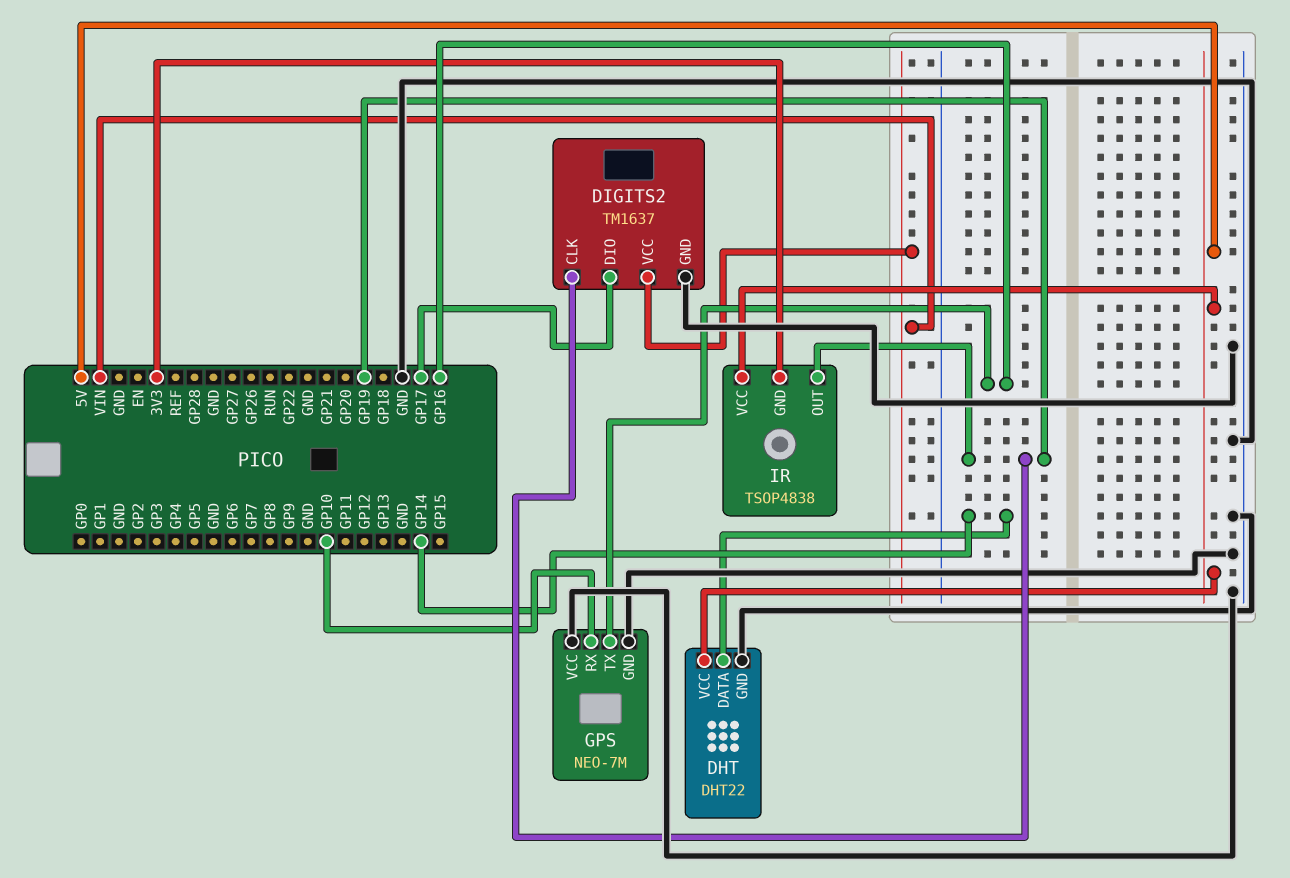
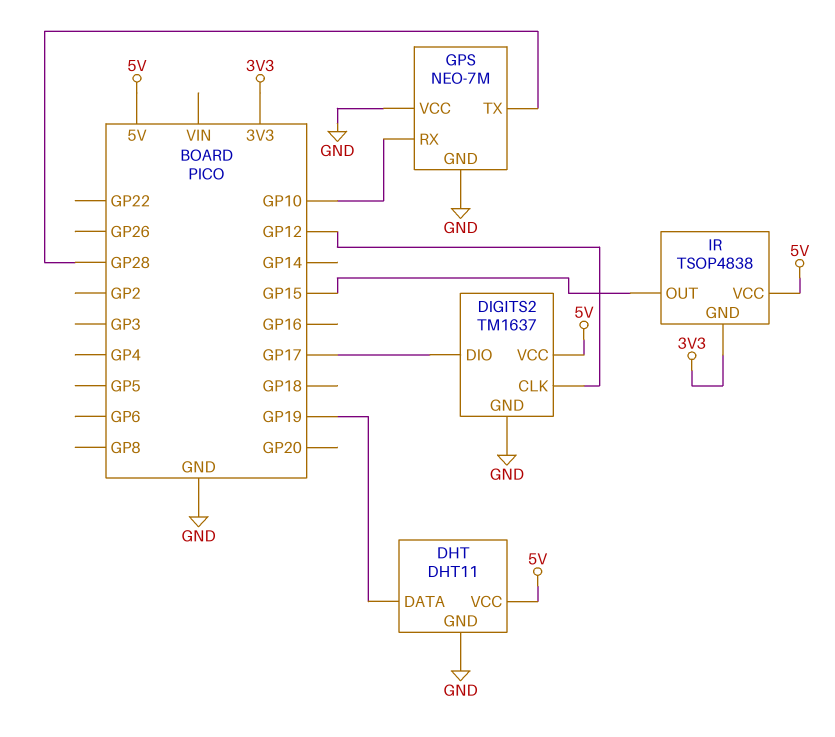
DHT: DHT22 -> DHT11
DHT pin DATA: GP14 -> GP19
DIGITS2 pin CLK: GP19 -> GP12
DIGITS2 pin VCC: VIN -> 5V
GPS pin TX: GP16 -> GP28
IR pin OUT: GP19 -> GP15

